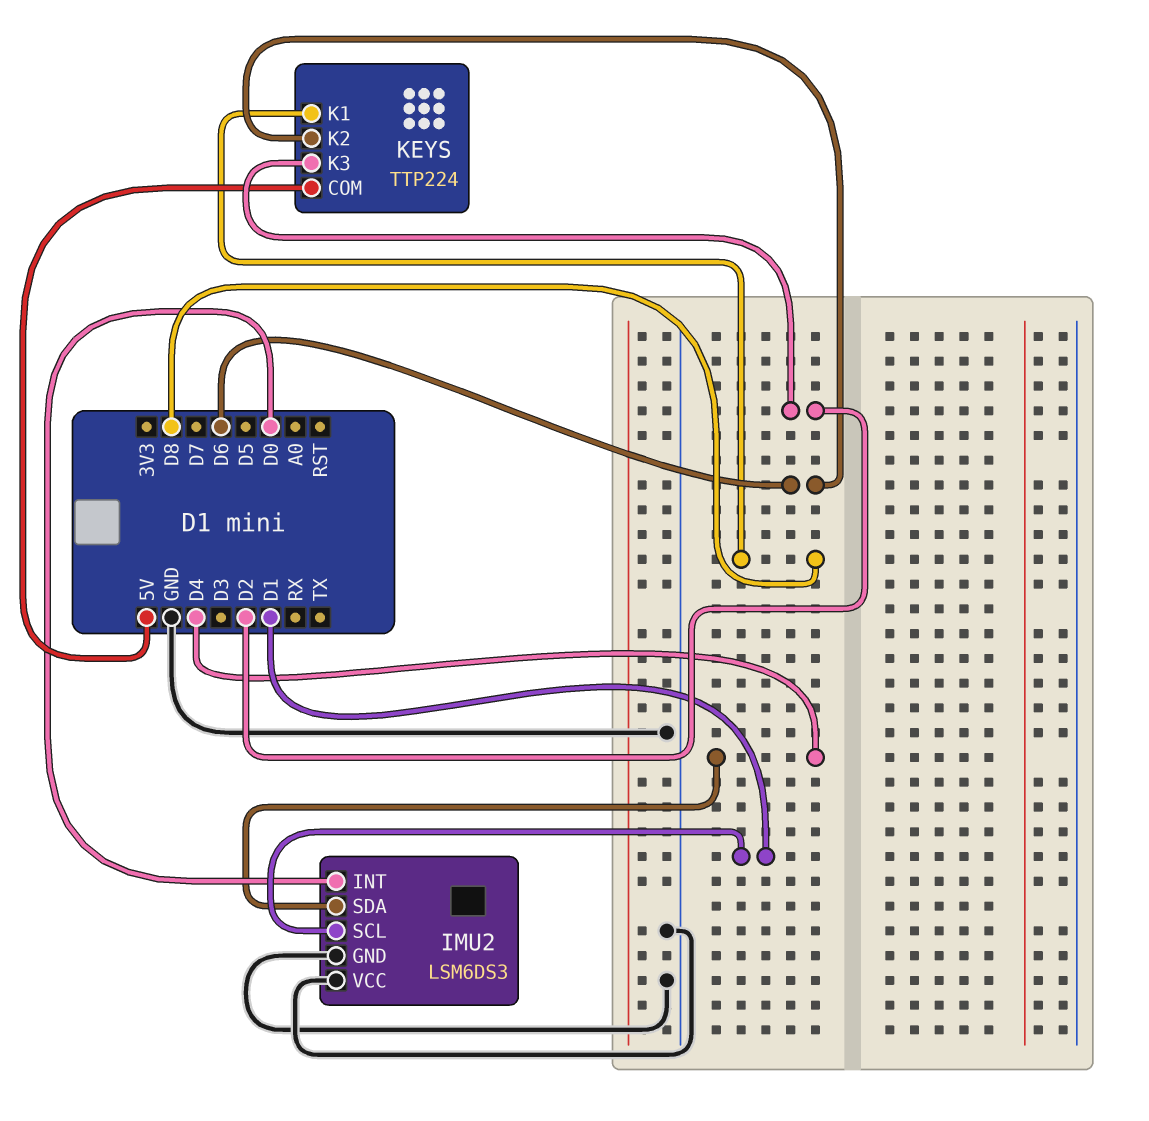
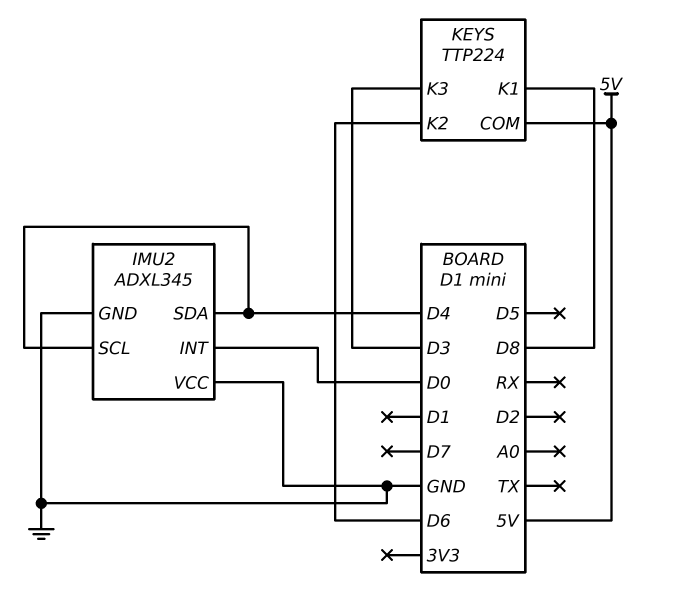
IMU2: LSM6DS3 -> ADXL345
IMU2 pin SCL: D1 -> D4
KEYS pin K3: D2 -> D3

